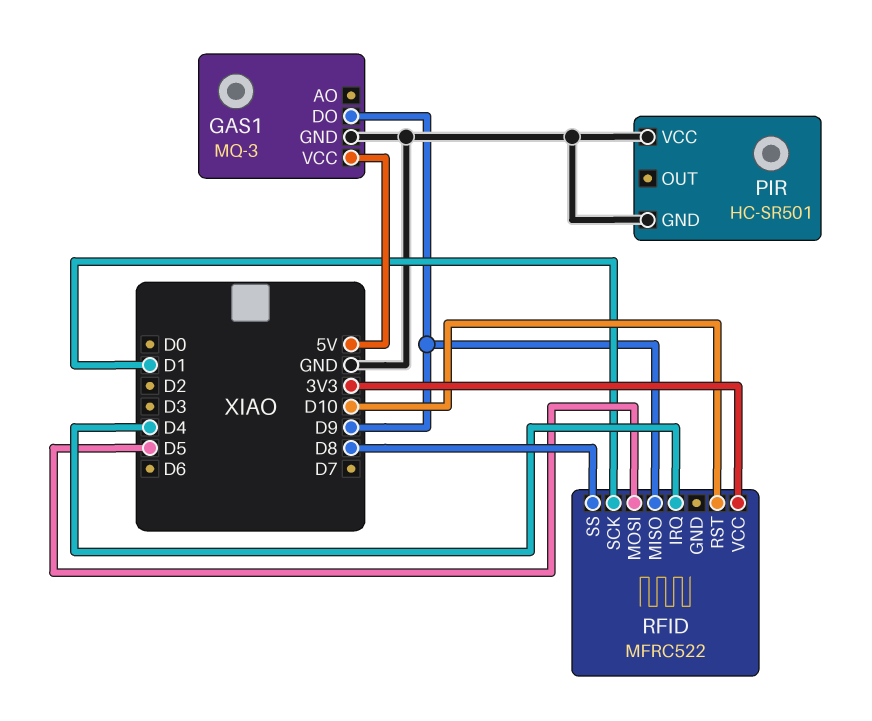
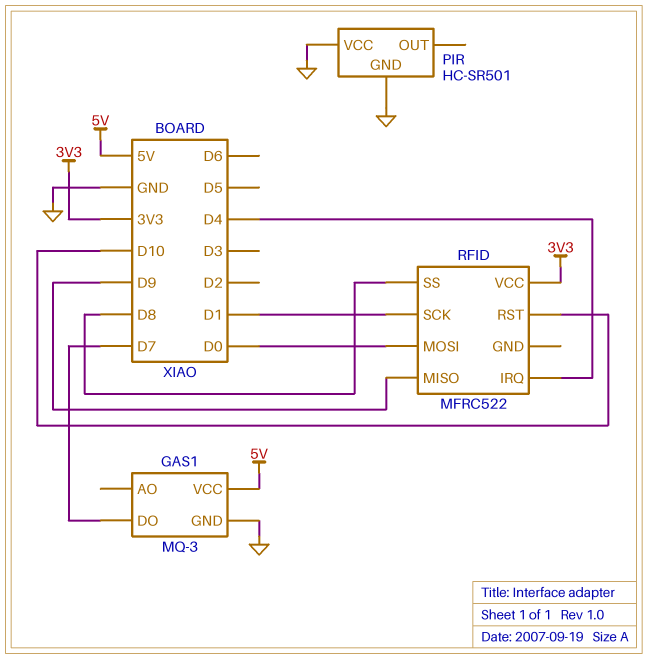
GAS1 pin DO: D9 -> D7
RFID pin MOSI: D5 -> D0

